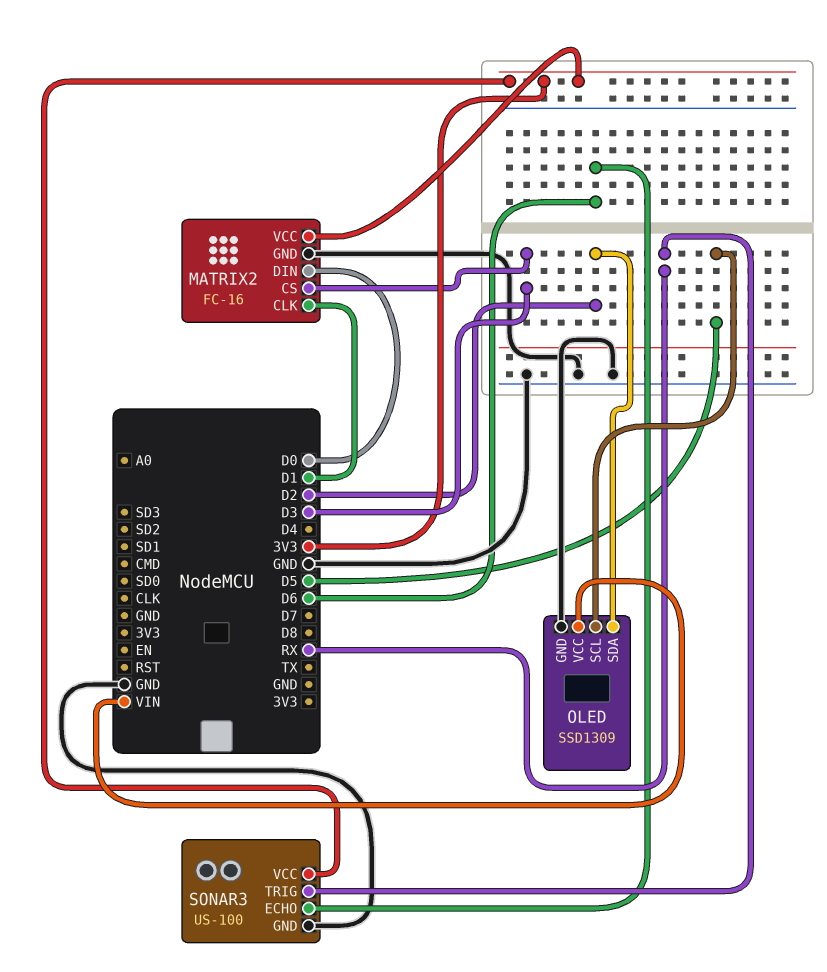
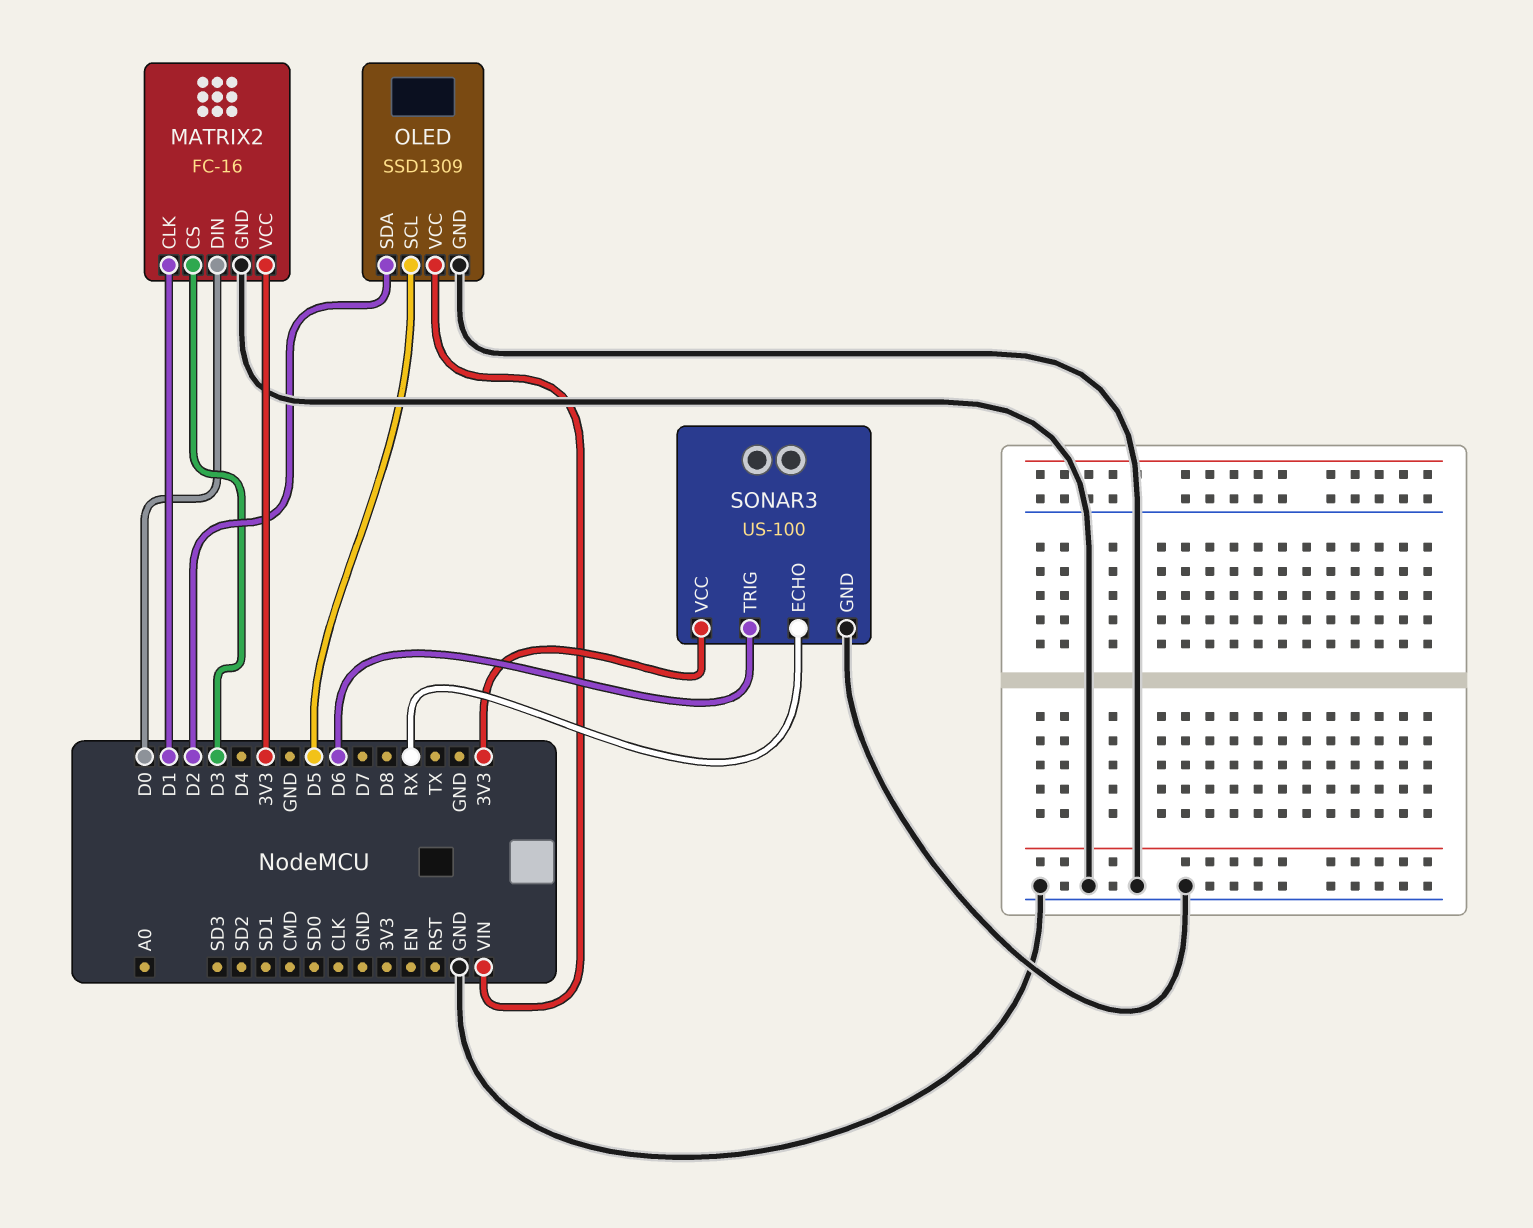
SONAR3 pin ECHO: D6 -> RX
SONAR3 pin TRIG: RX -> D6

